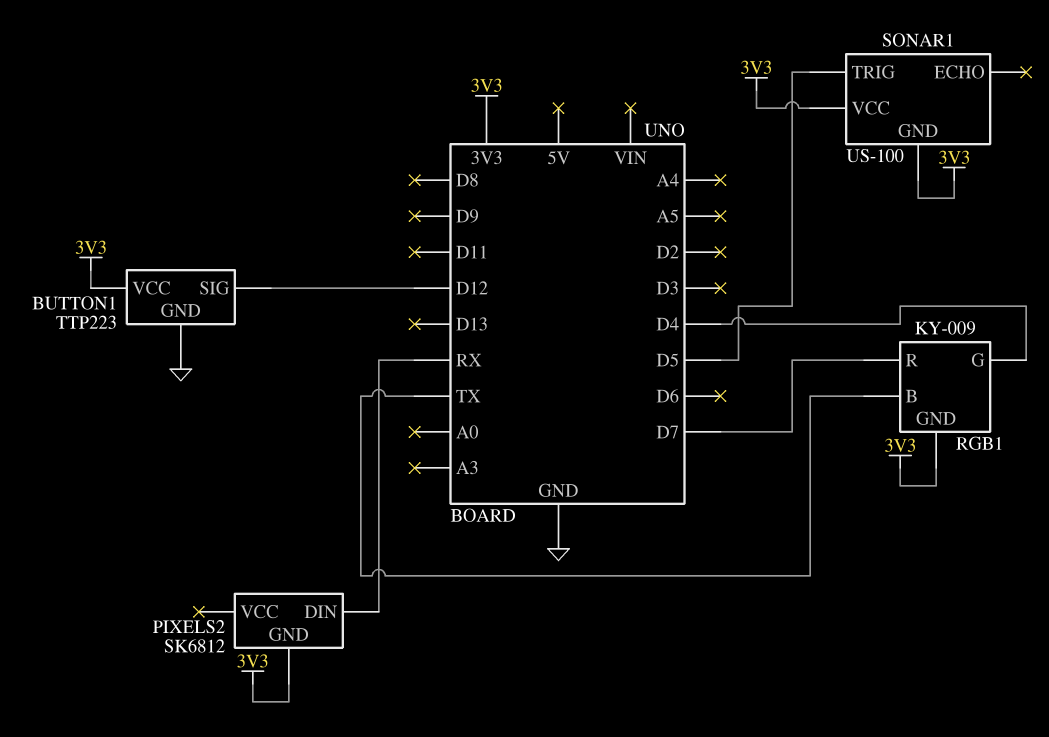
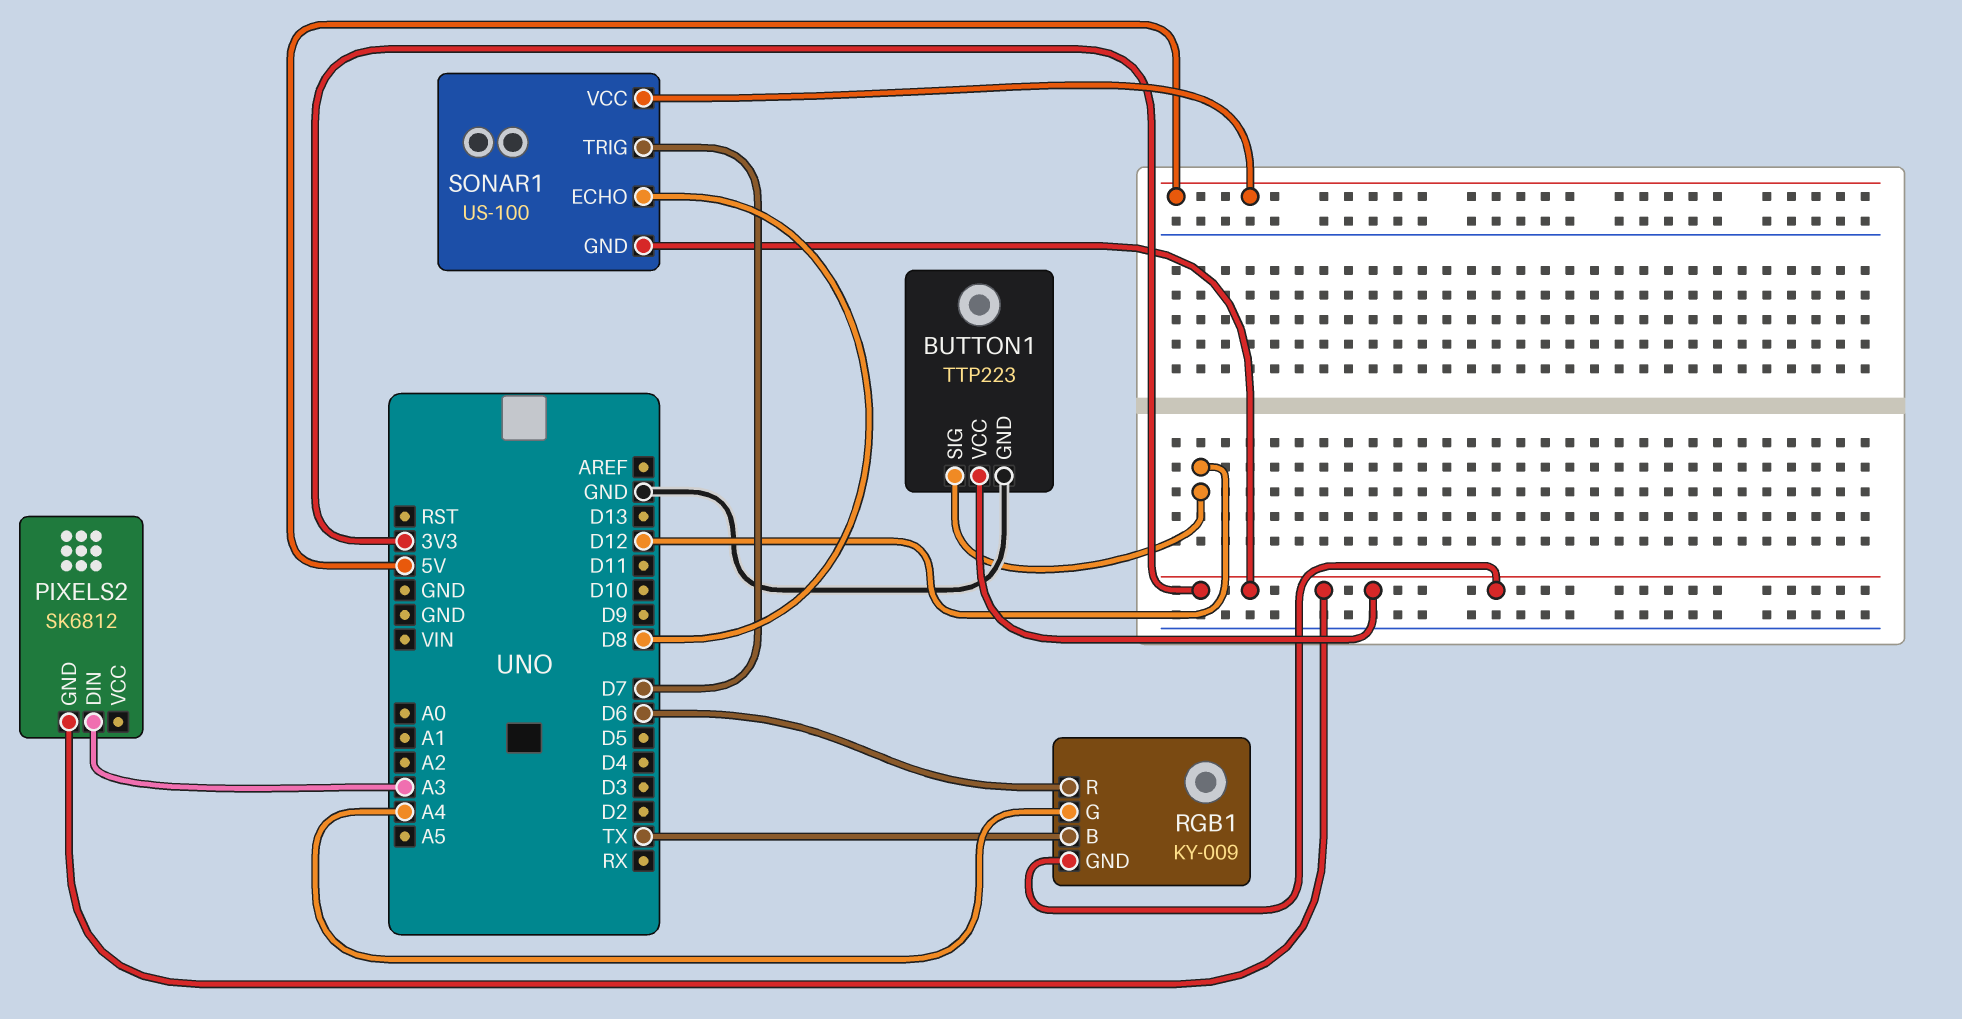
PIXELS2 pin DIN: RX -> A3
RGB1 pin G: D4 -> A4
RGB1 pin R: D7 -> D6
SONAR1 pin ECHO: none -> D8
SONAR1 pin TRIG: D5 -> D7
SONAR1 pin VCC: 3V3 -> 5V

